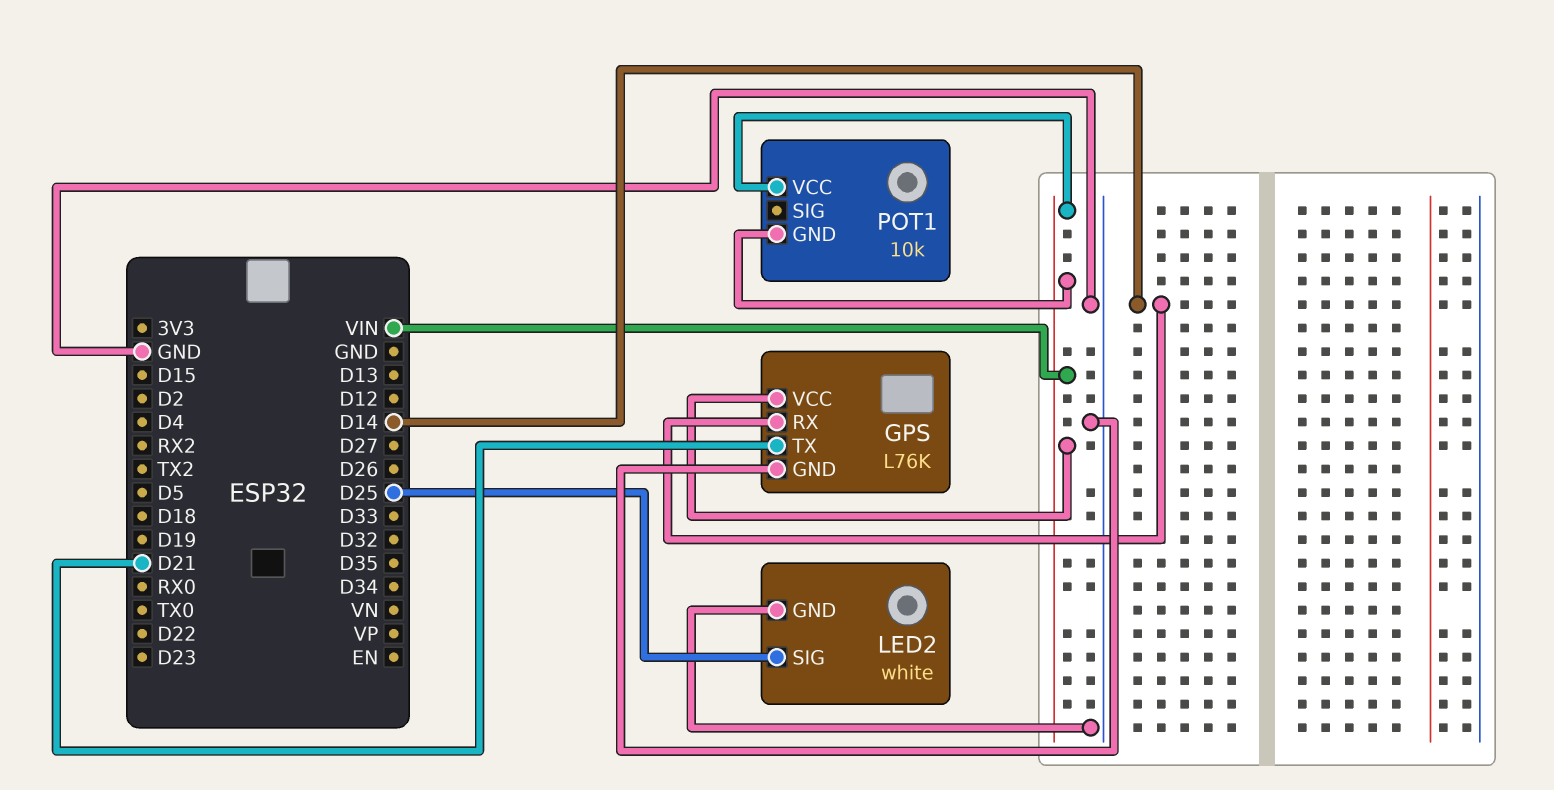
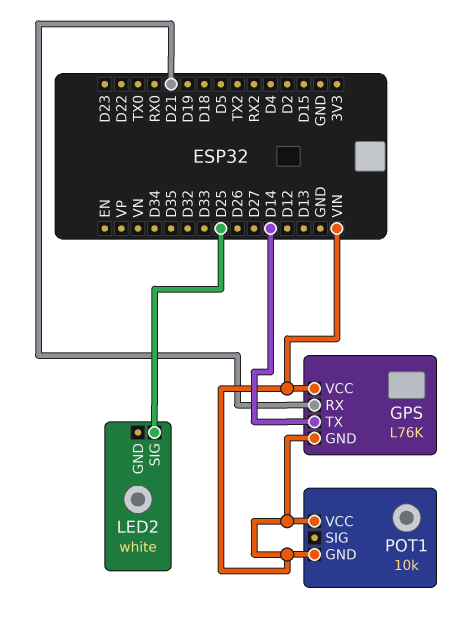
GPS pin GND: GND -> VIN
GPS pin RX: D14 -> D21
GPS pin TX: D21 -> D14
LED2 pin GND: GND -> none

